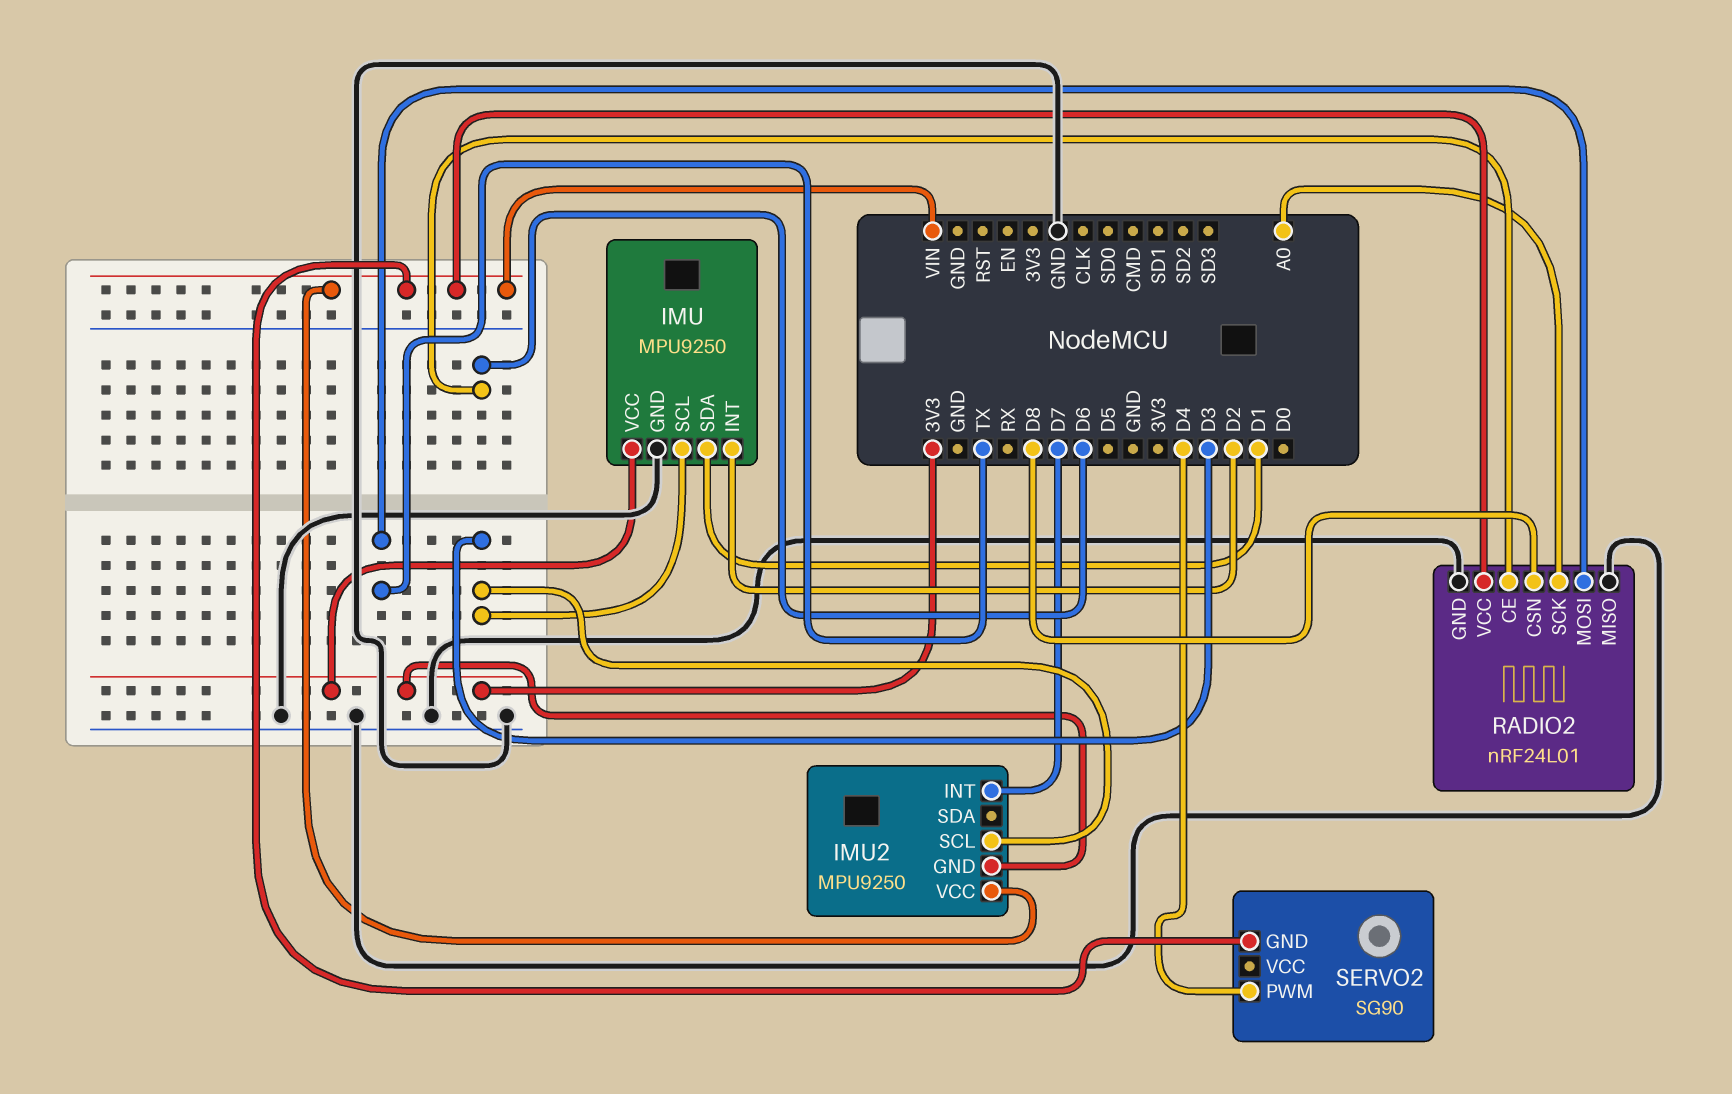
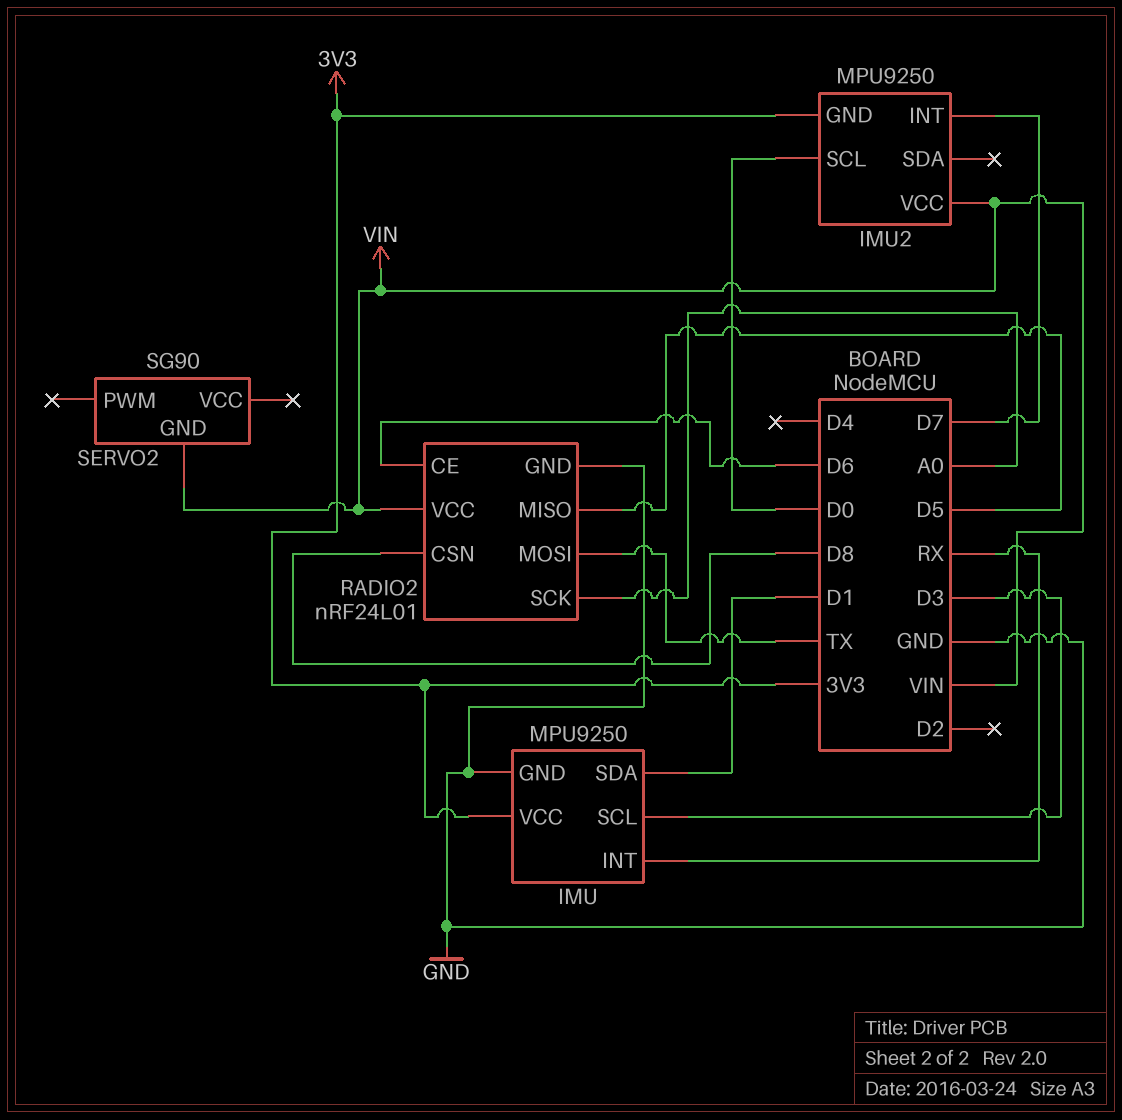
IMU pin INT: D2 -> RX
IMU2 pin SCL: D3 -> D0
RADIO2 pin MISO: GND -> D5
SERVO2 pin PWM: D4 -> none

